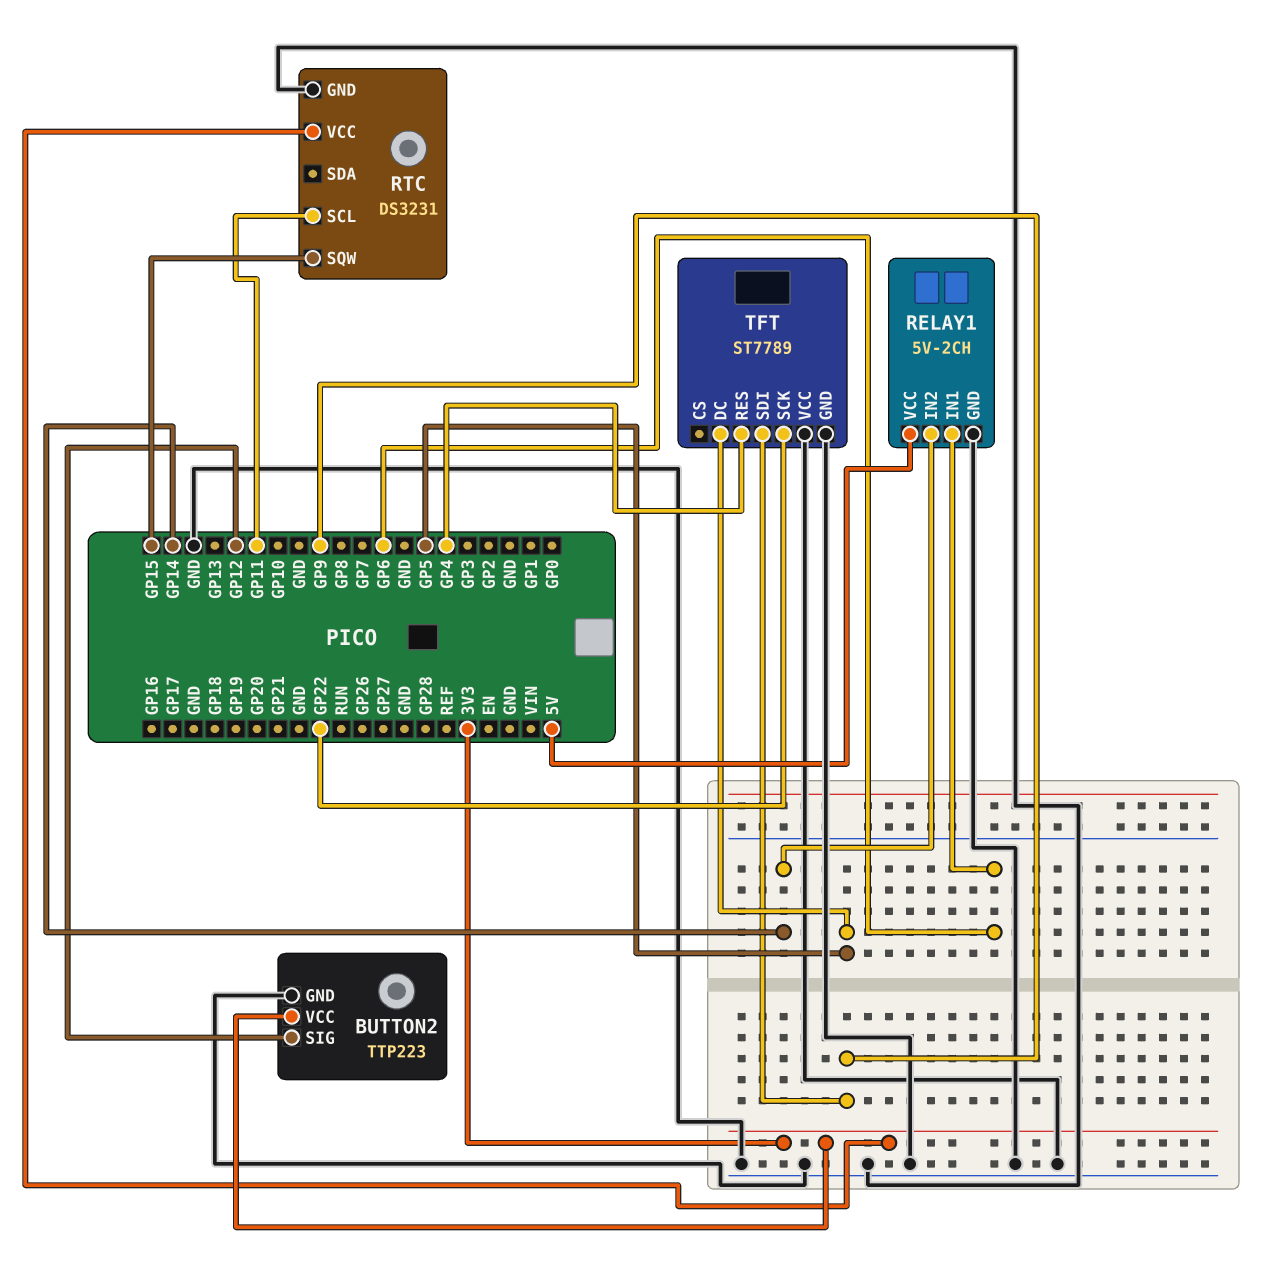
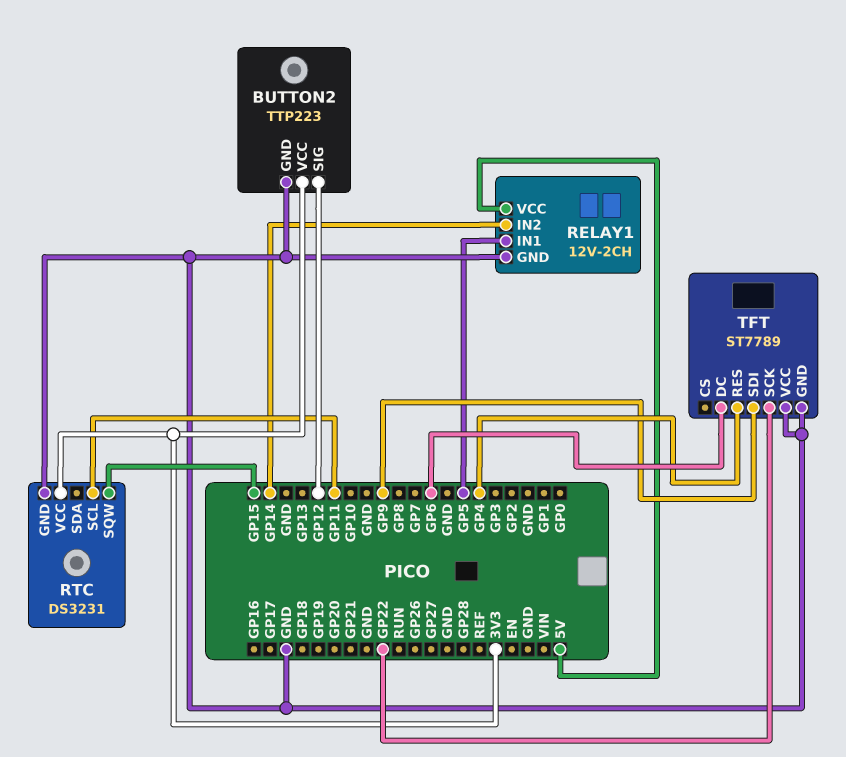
RELAY1: 5V-2CH -> 12V-2CH
RELAY1 pin IN1: GP6 -> GP5
TFT pin DC: GP5 -> GP6

